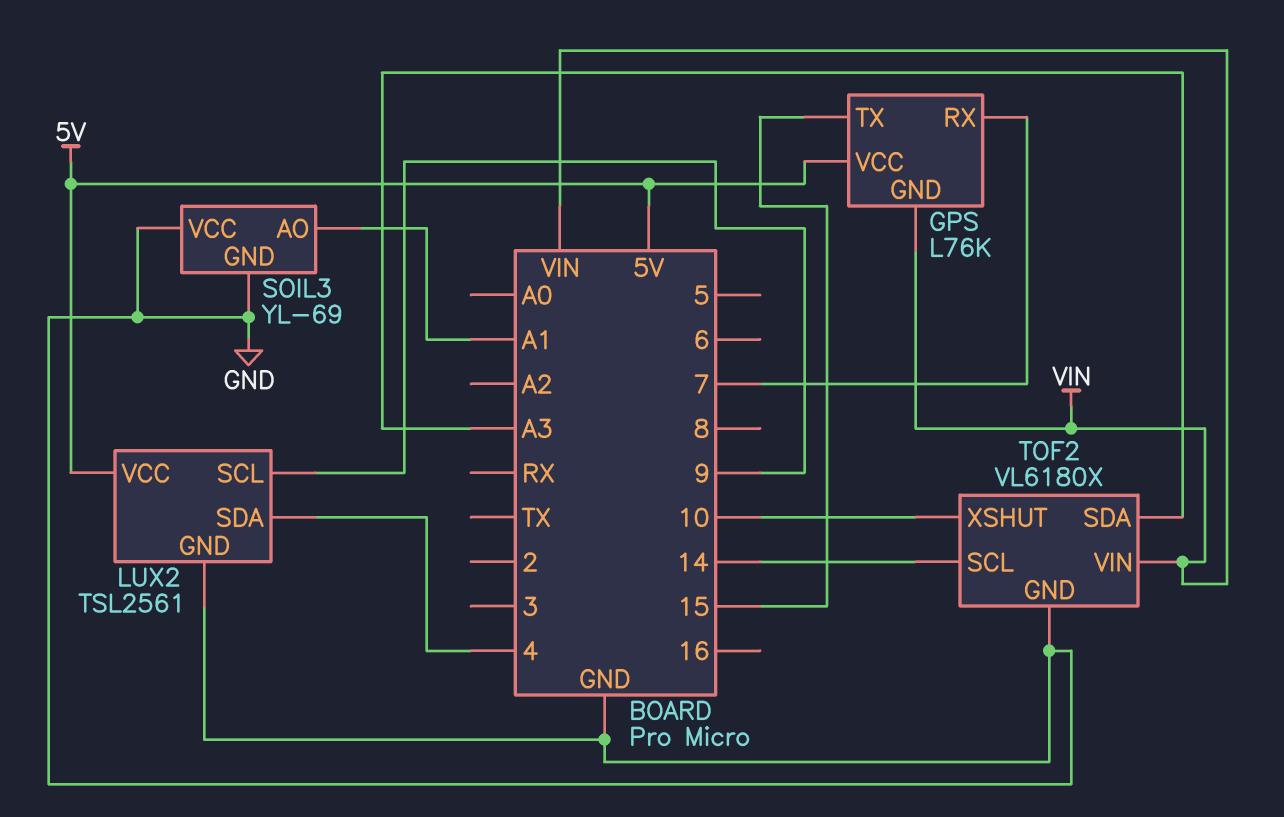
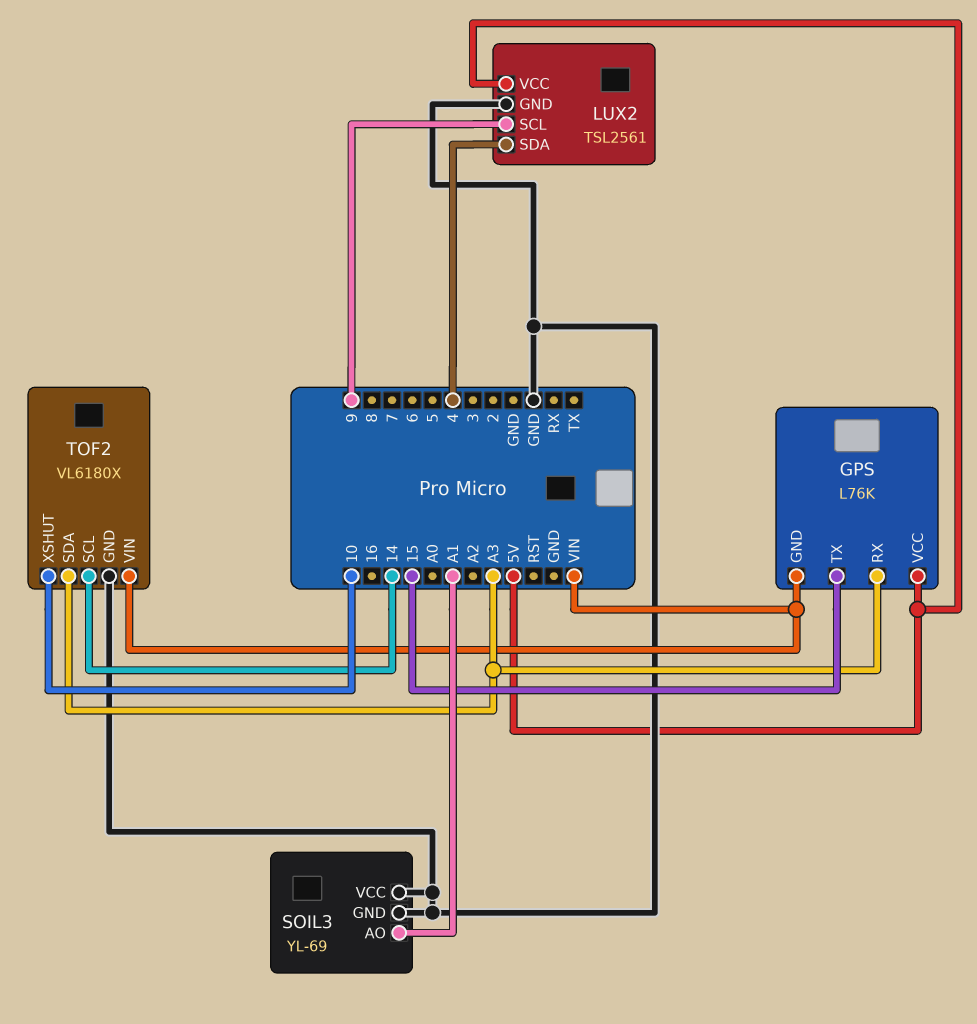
GPS pin RX: 7 -> A3

